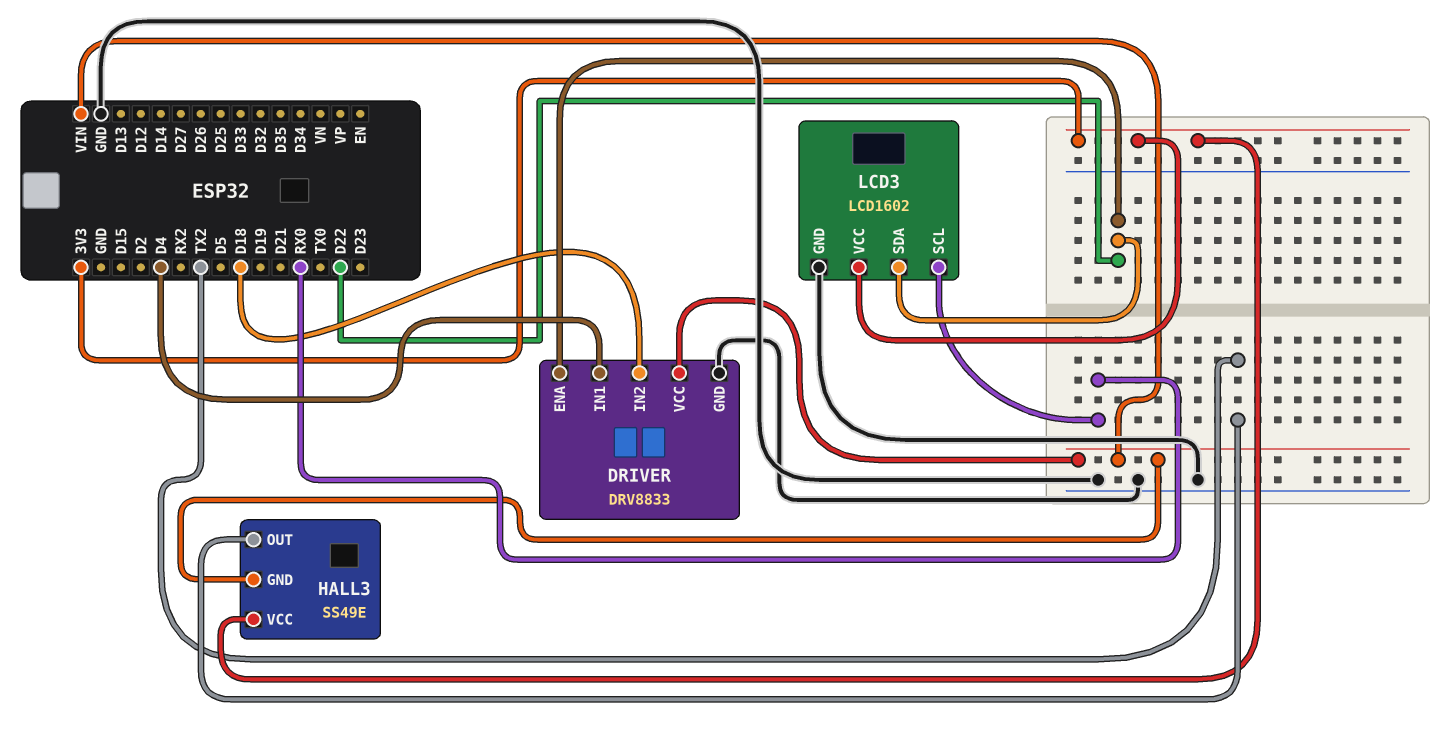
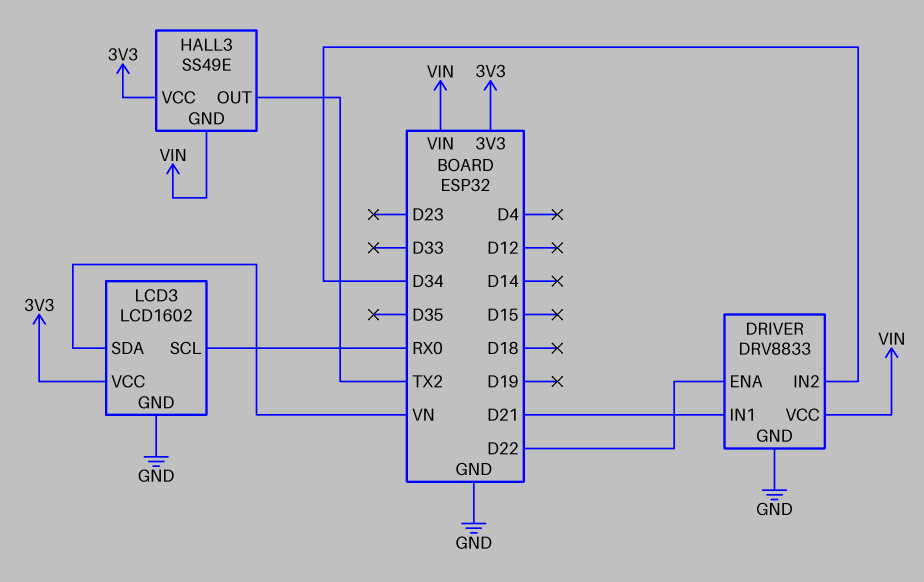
DRIVER pin IN1: D4 -> D21
DRIVER pin IN2: D18 -> D34
LCD3 pin SDA: D22 -> VN

